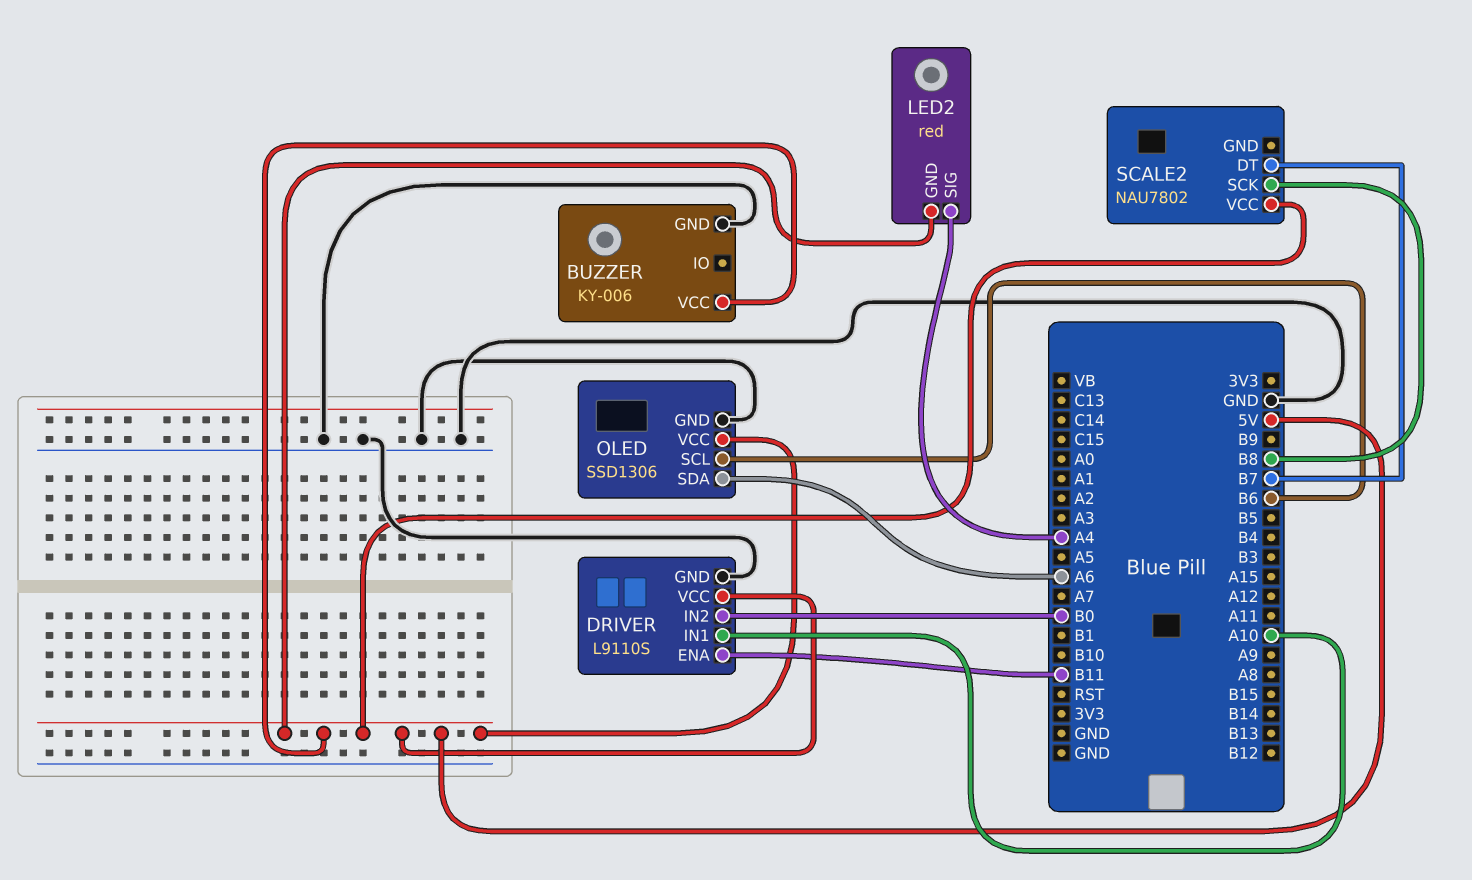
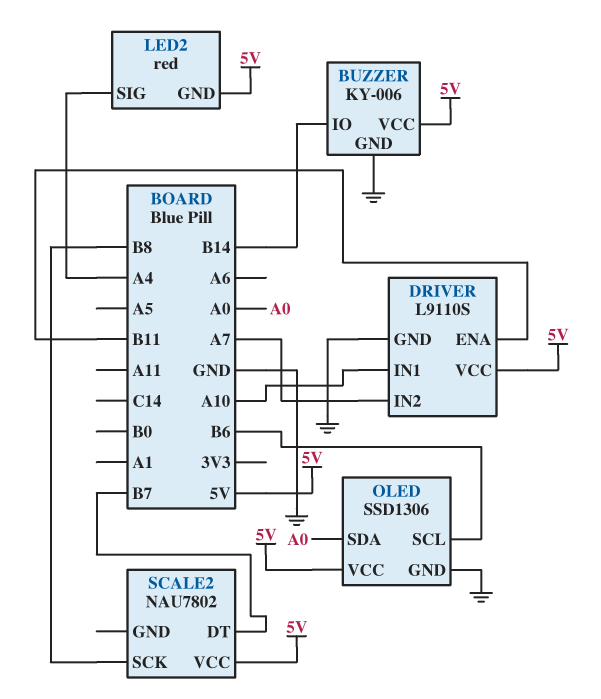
BUZZER pin IO: none -> B14
DRIVER pin IN2: B0 -> A7
OLED pin SDA: A6 -> A0

